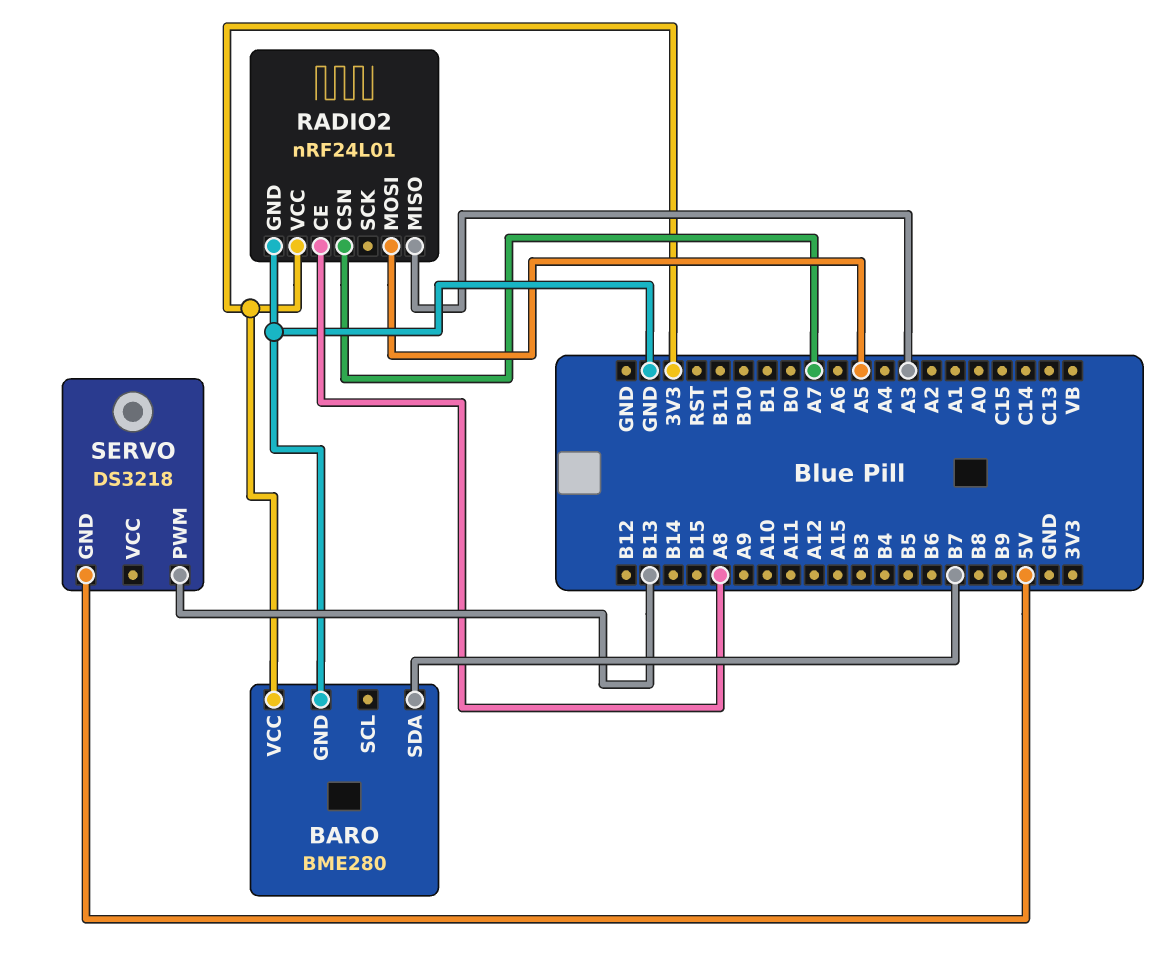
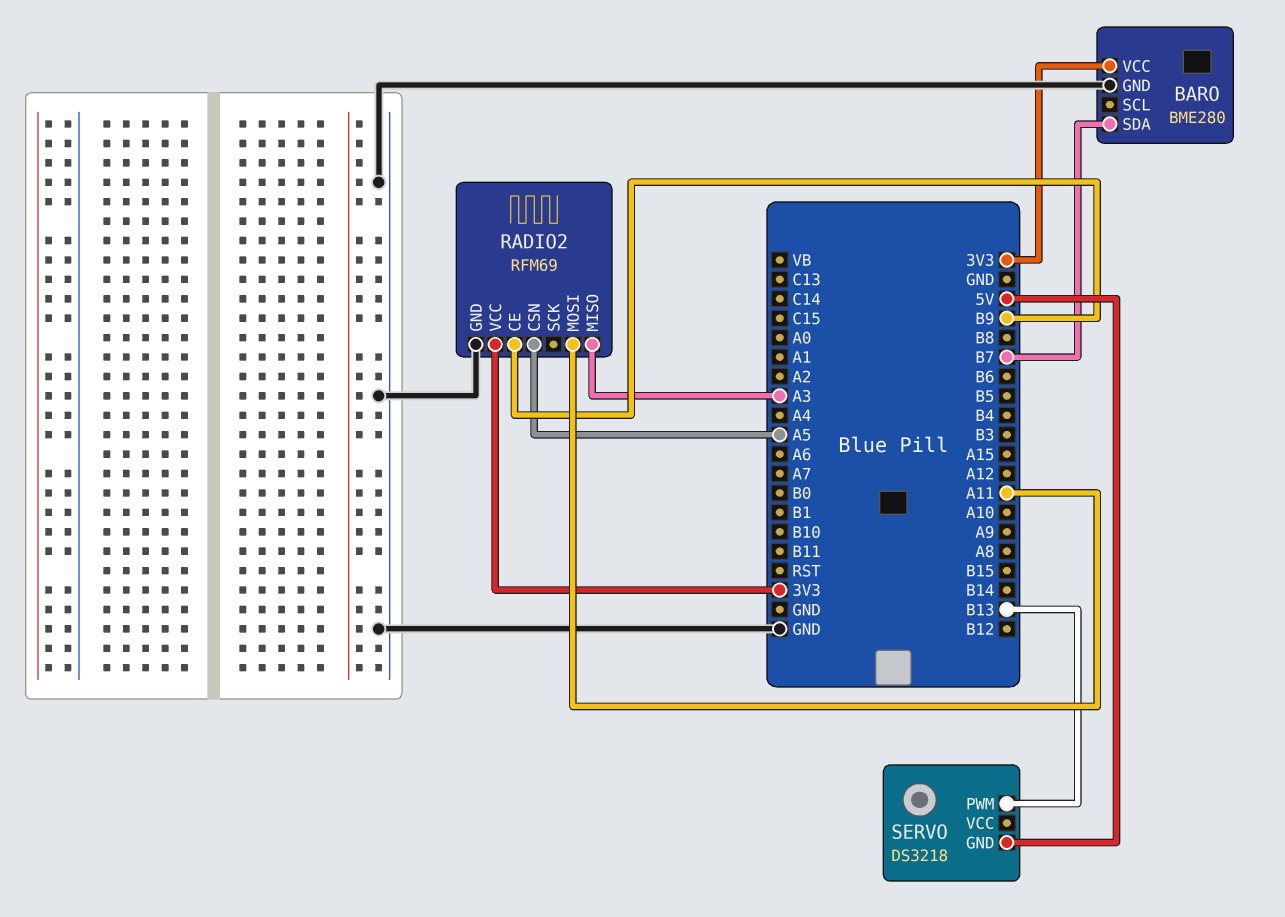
RADIO2: nRF24L01 -> RFM69
RADIO2 pin CE: A8 -> B9
RADIO2 pin CSN: A7 -> A5
RADIO2 pin MOSI: A5 -> A11

